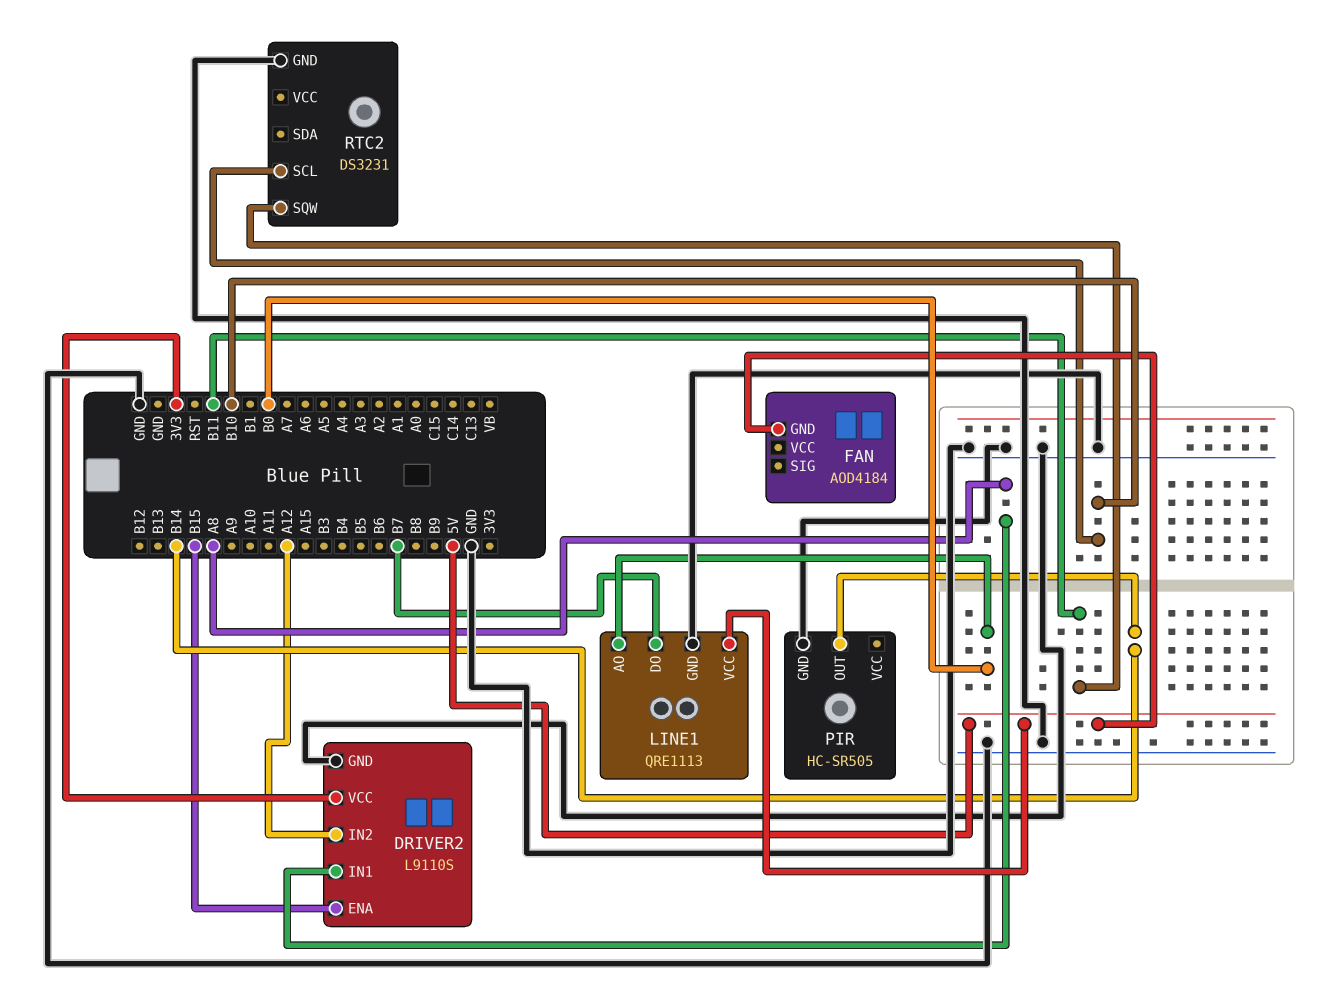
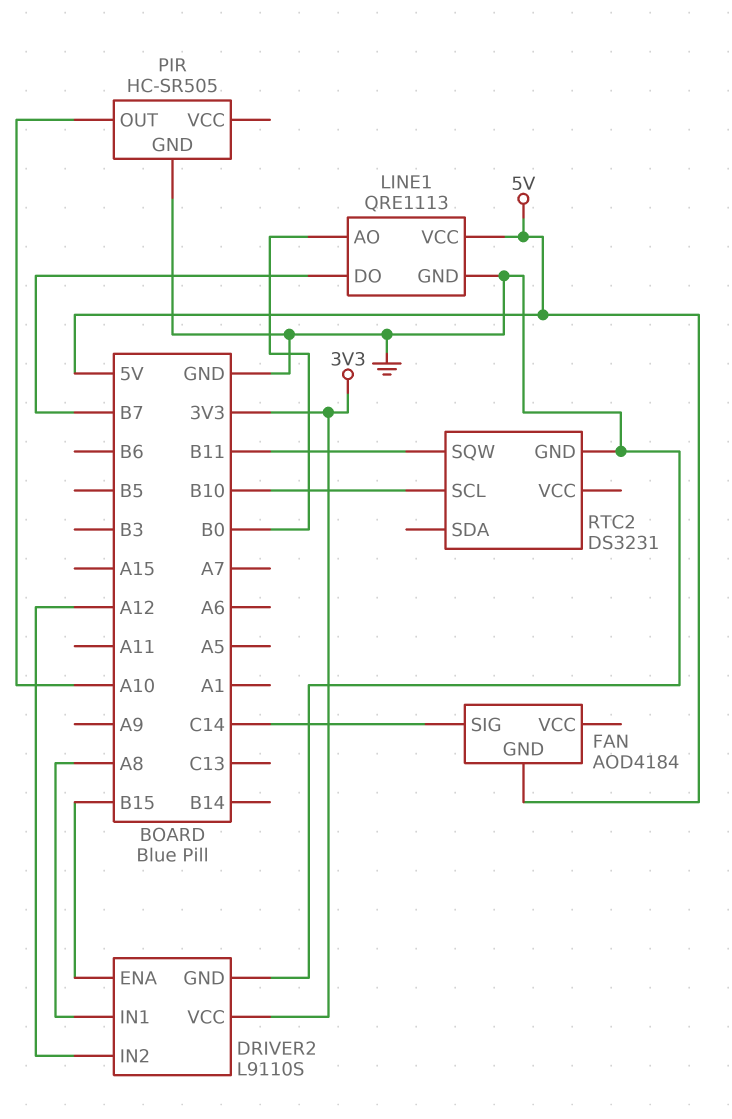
FAN pin SIG: none -> C14
PIR pin OUT: B14 -> A10

